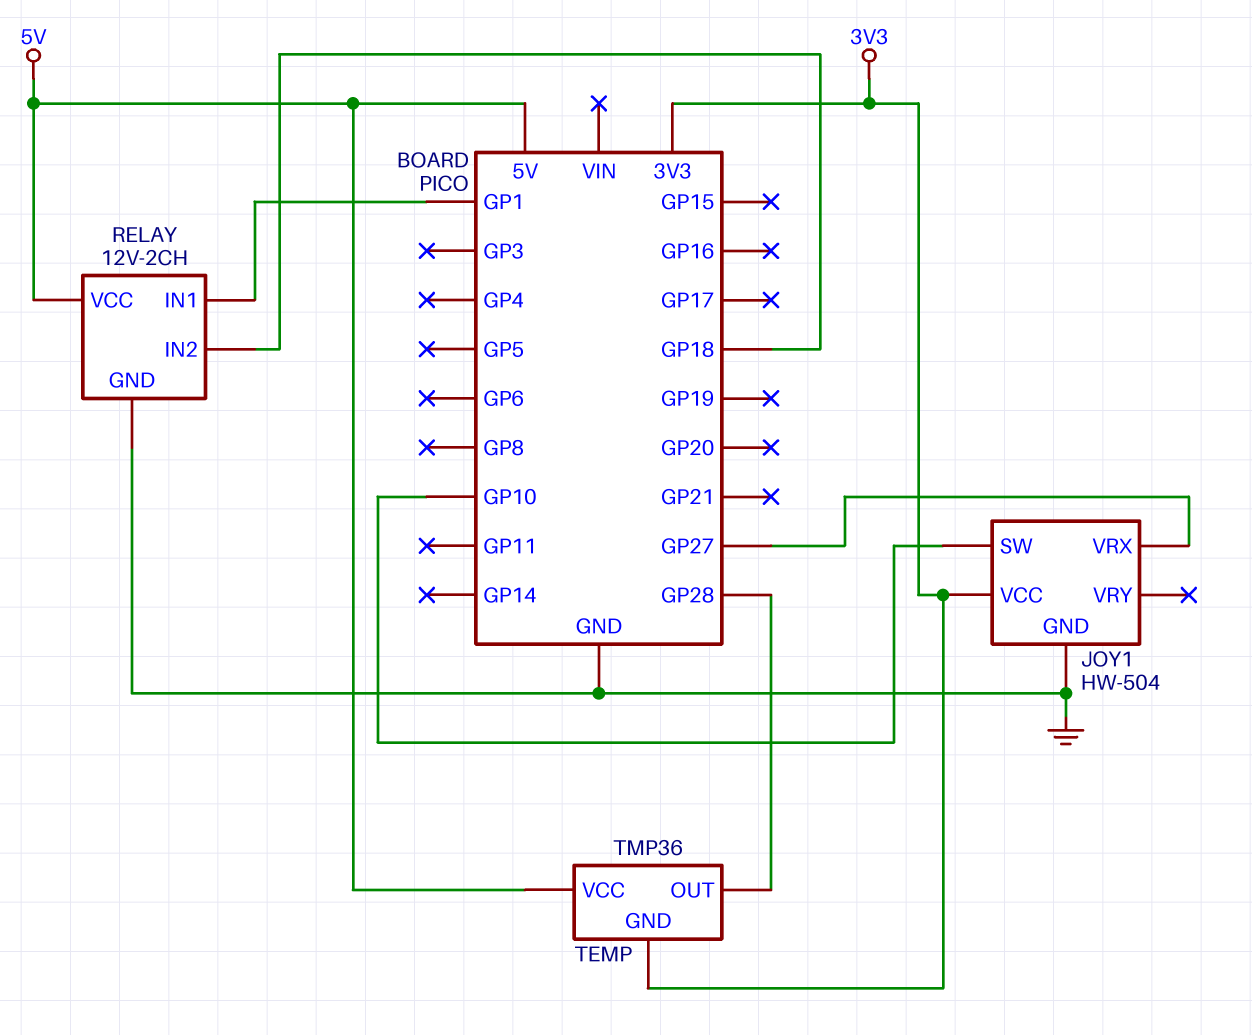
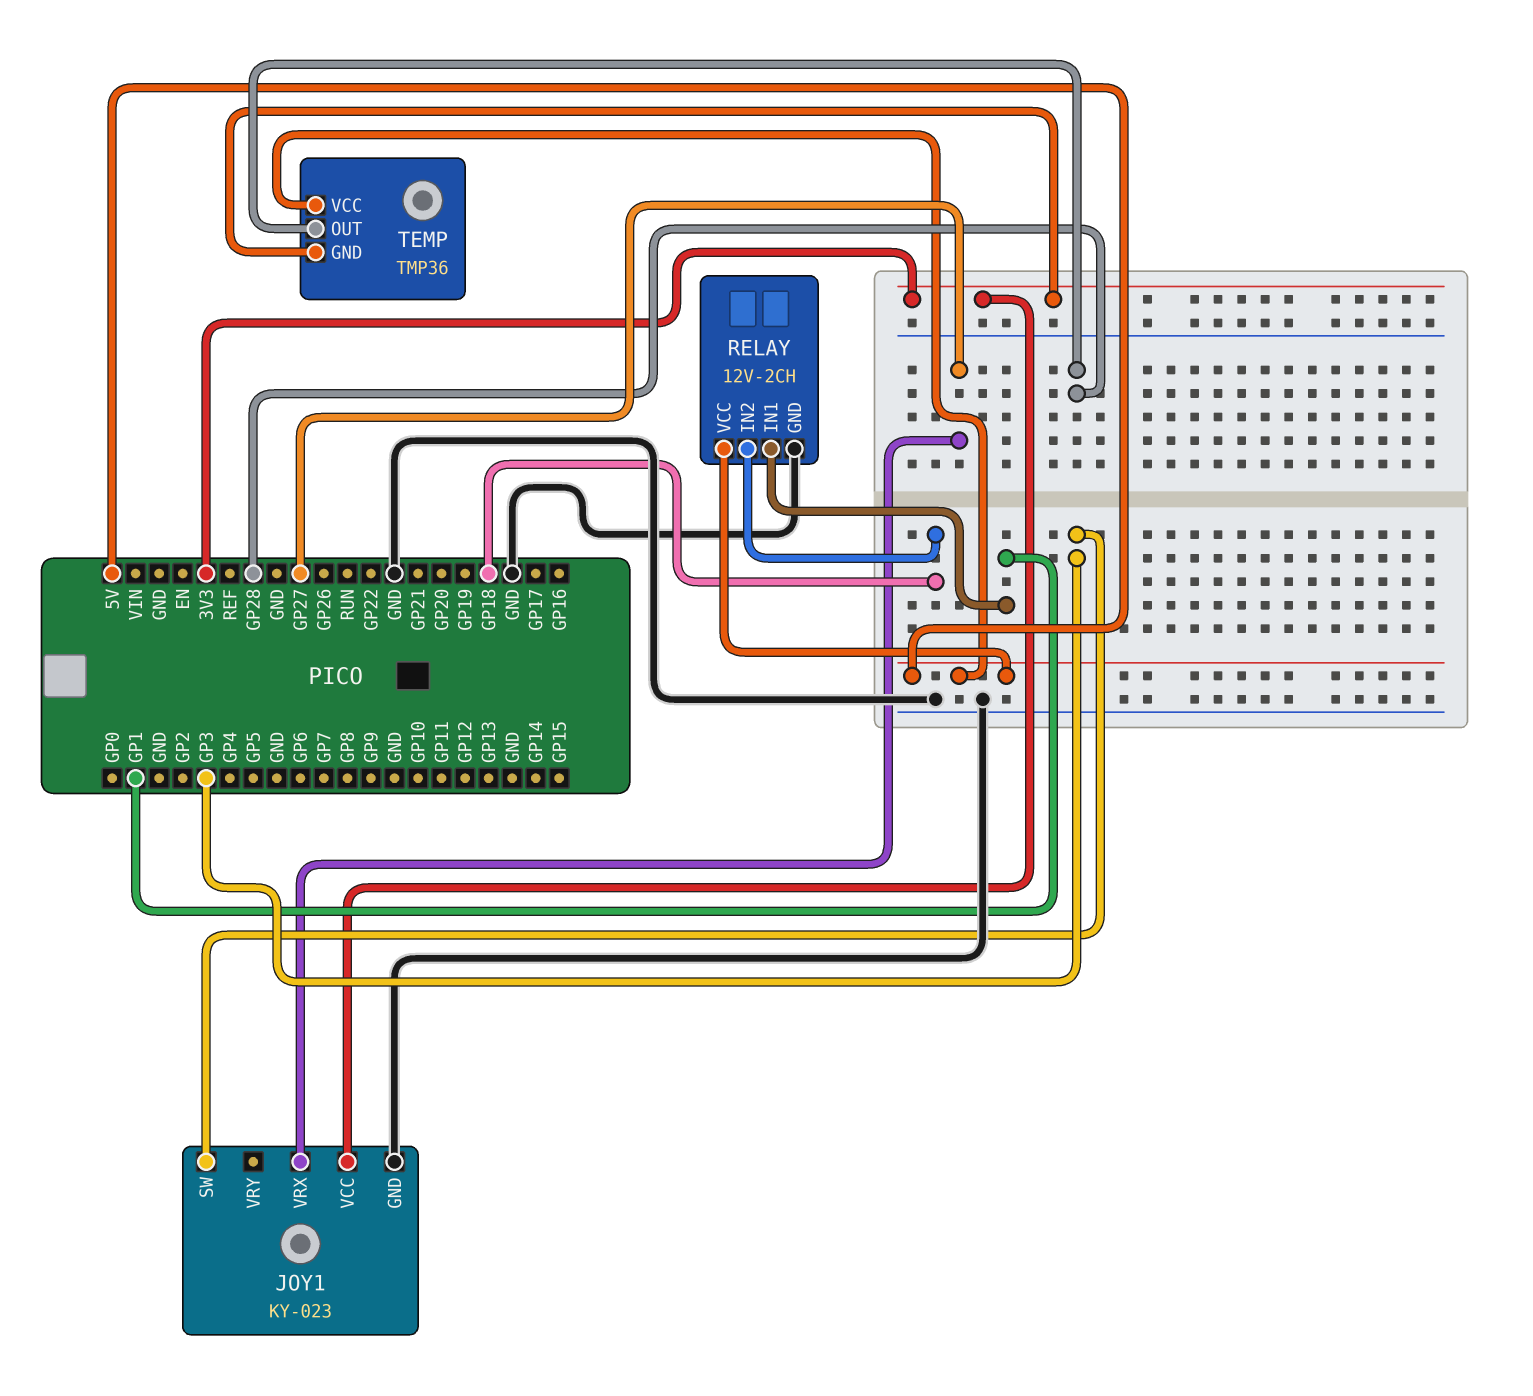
JOY1: HW-504 -> KY-023
JOY1 pin SW: GP10 -> GP3

